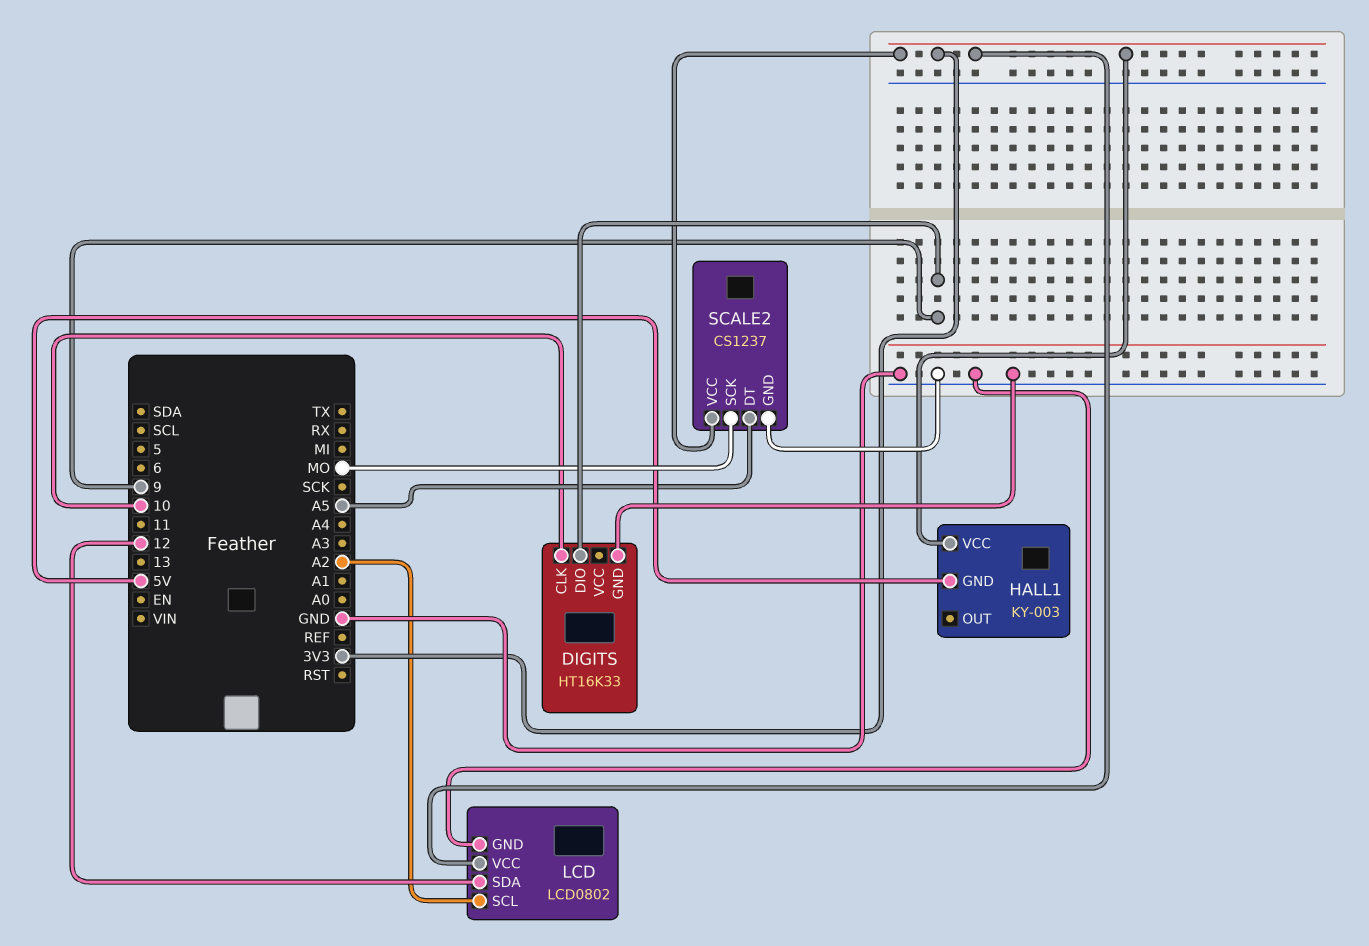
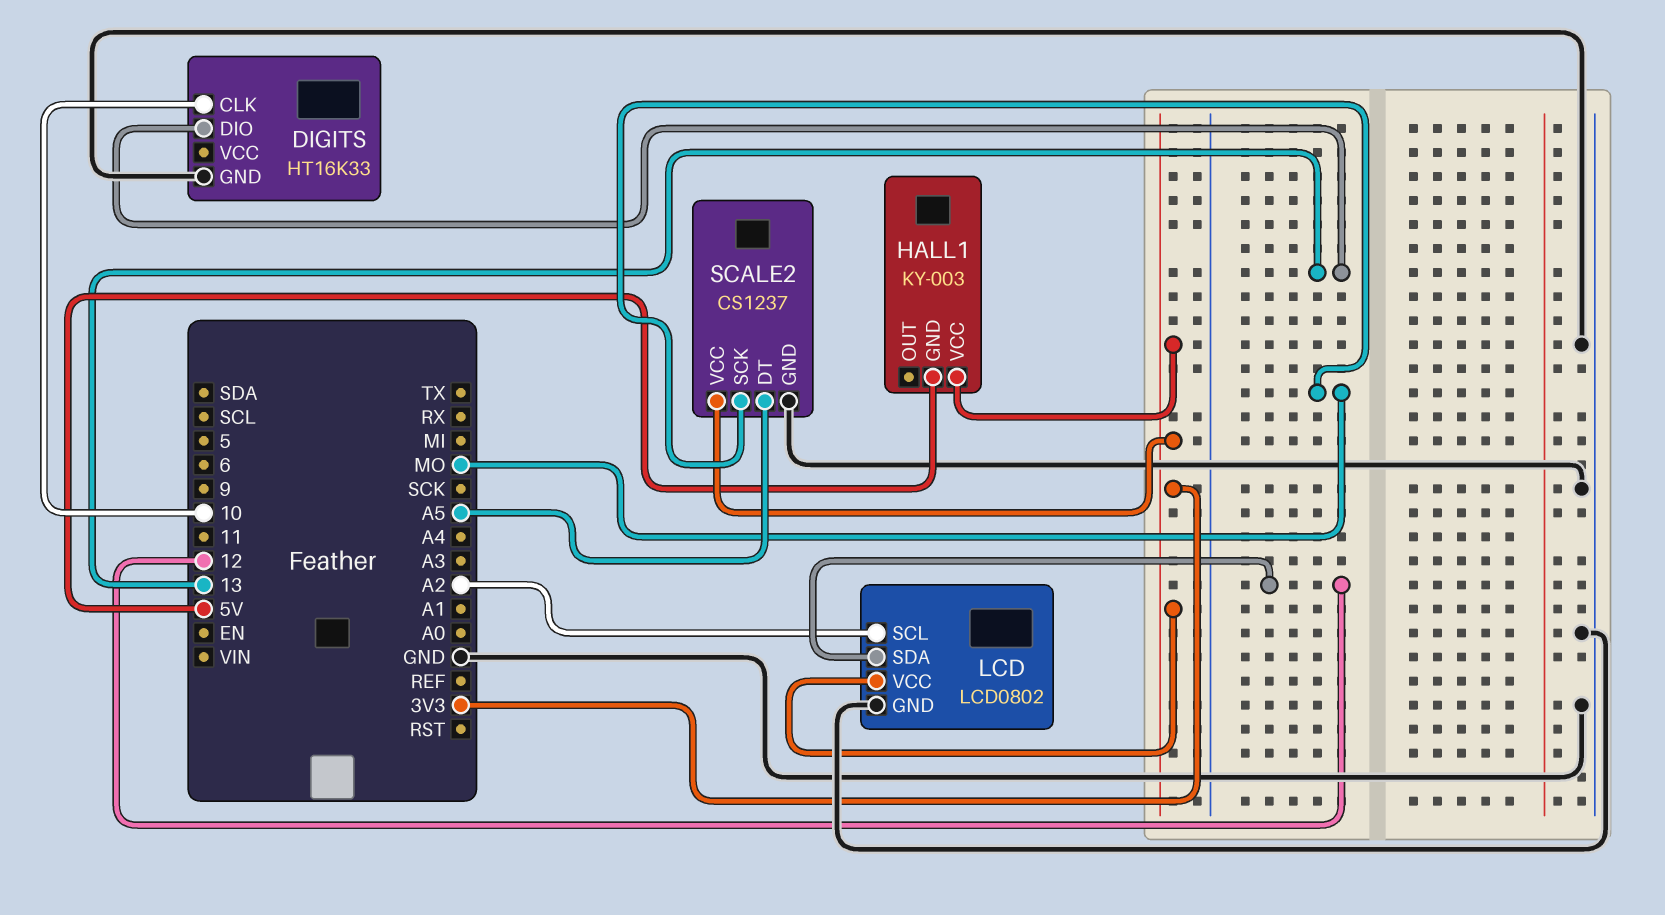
DIGITS pin DIO: 9 -> 13

